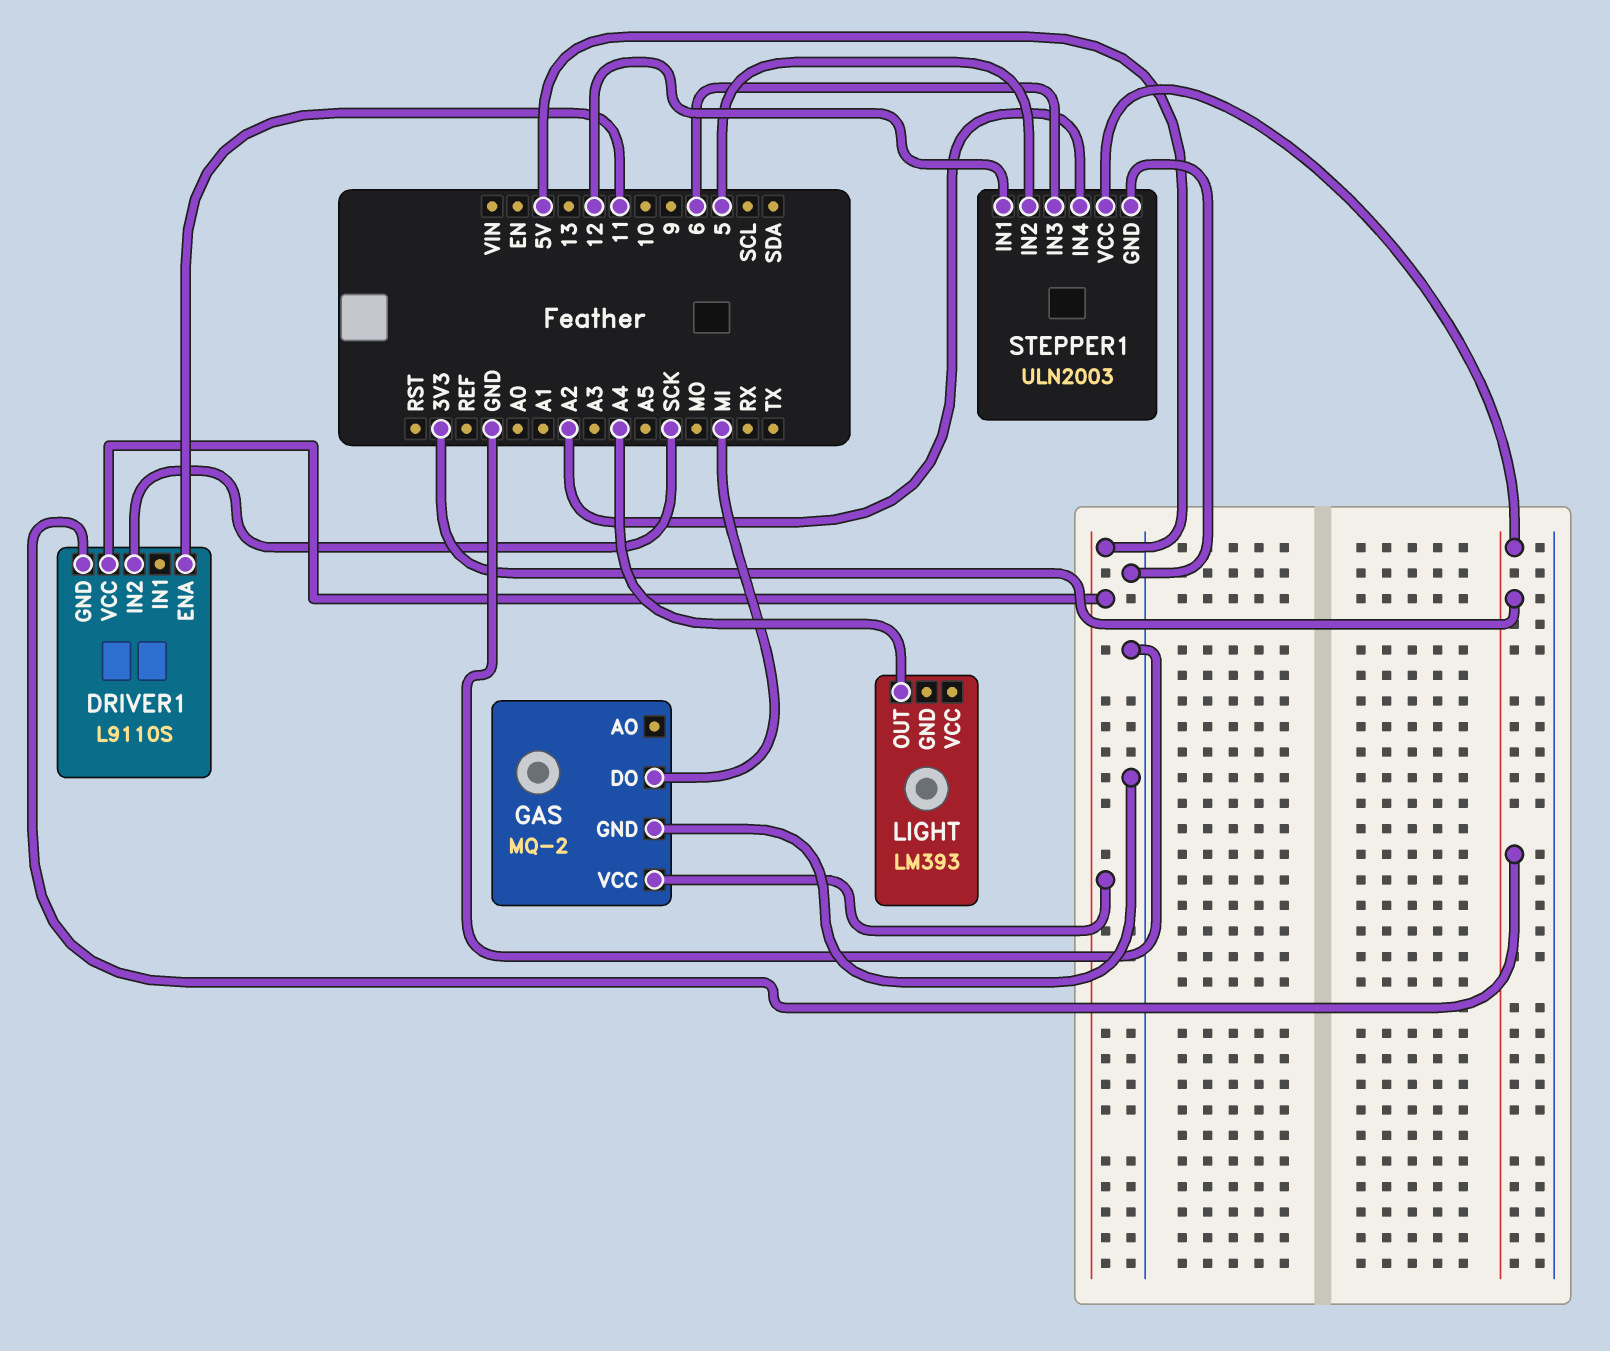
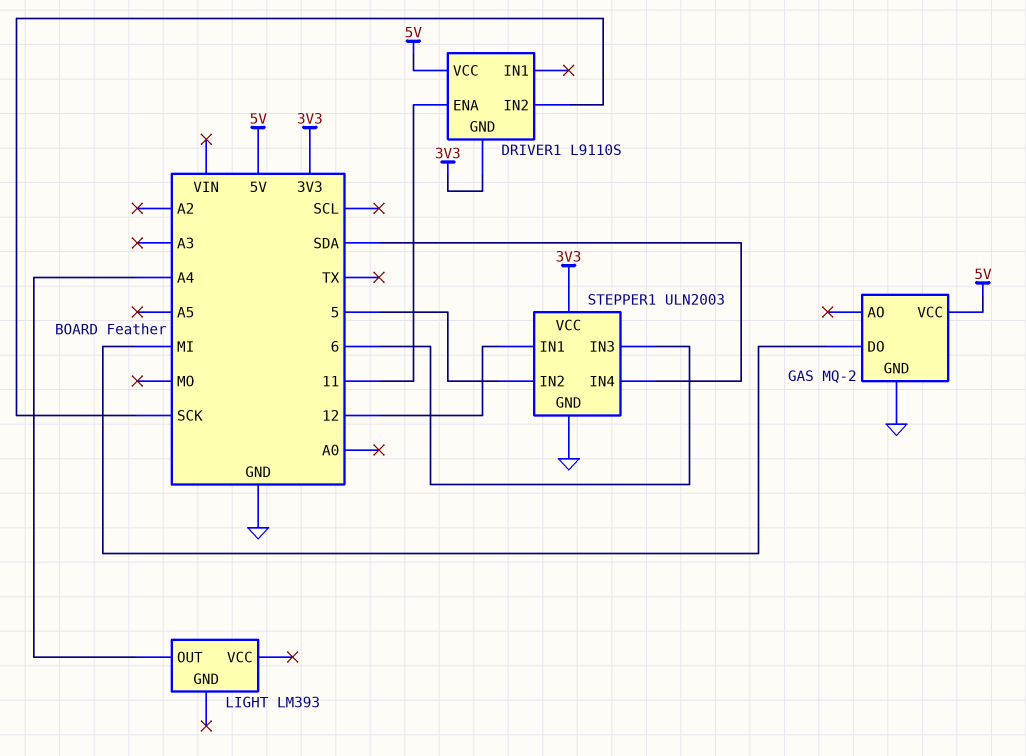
STEPPER1 pin IN4: A2 -> SDA

